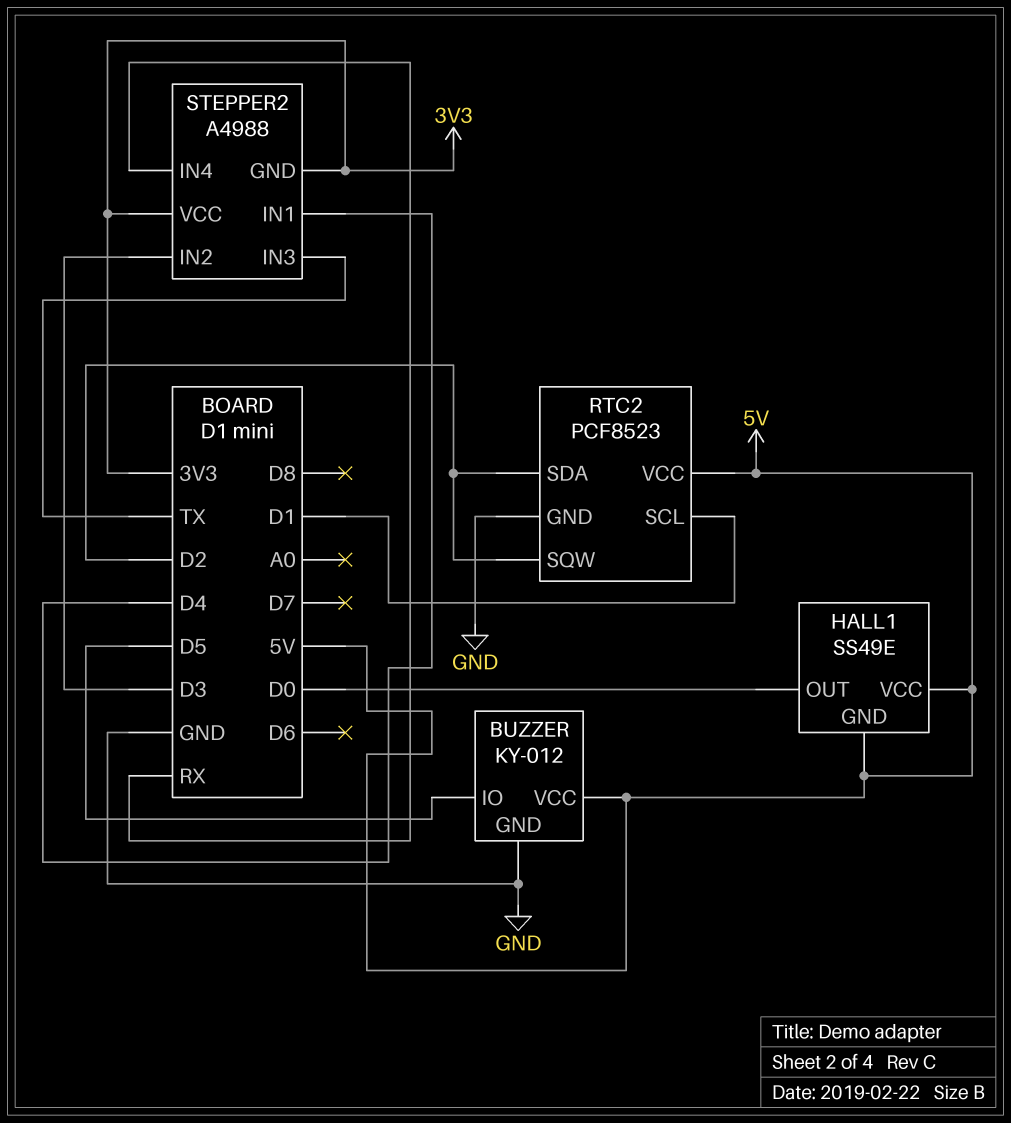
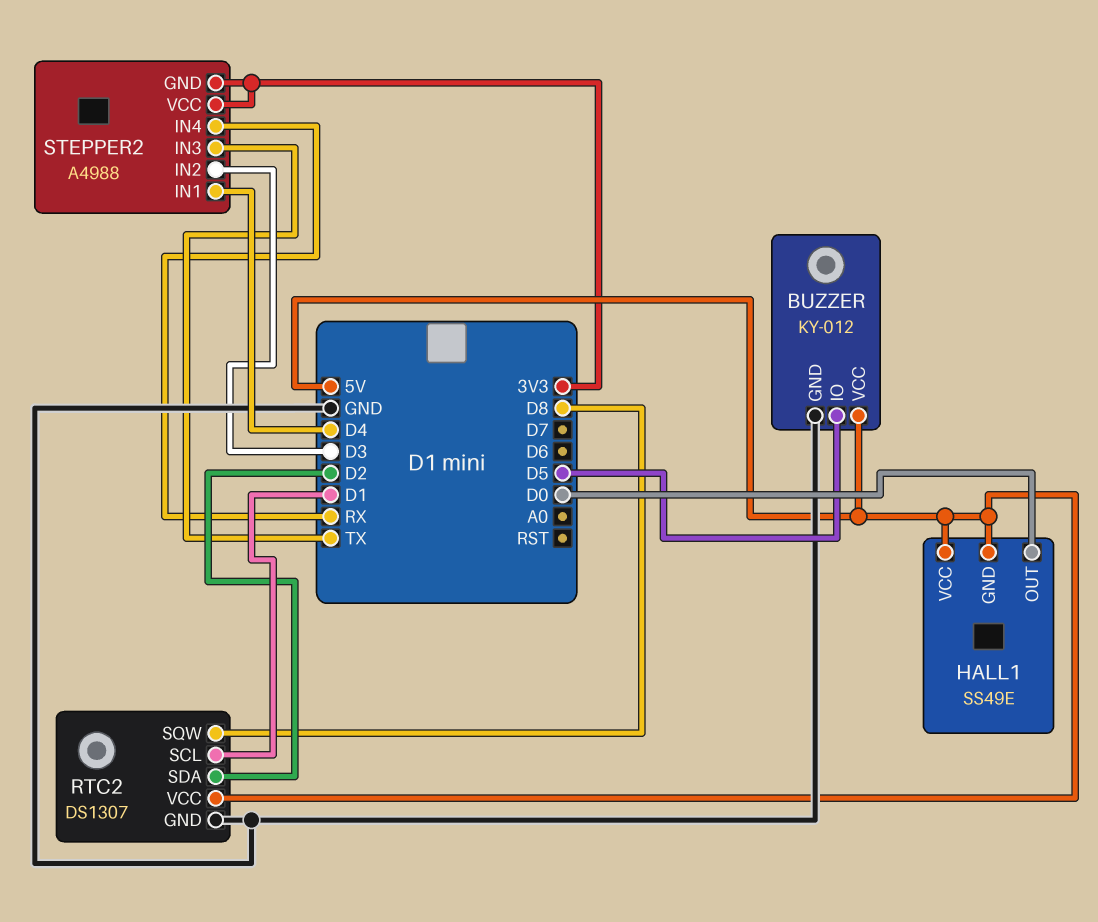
RTC2: PCF8523 -> DS1307
RTC2 pin SQW: D2 -> D8

